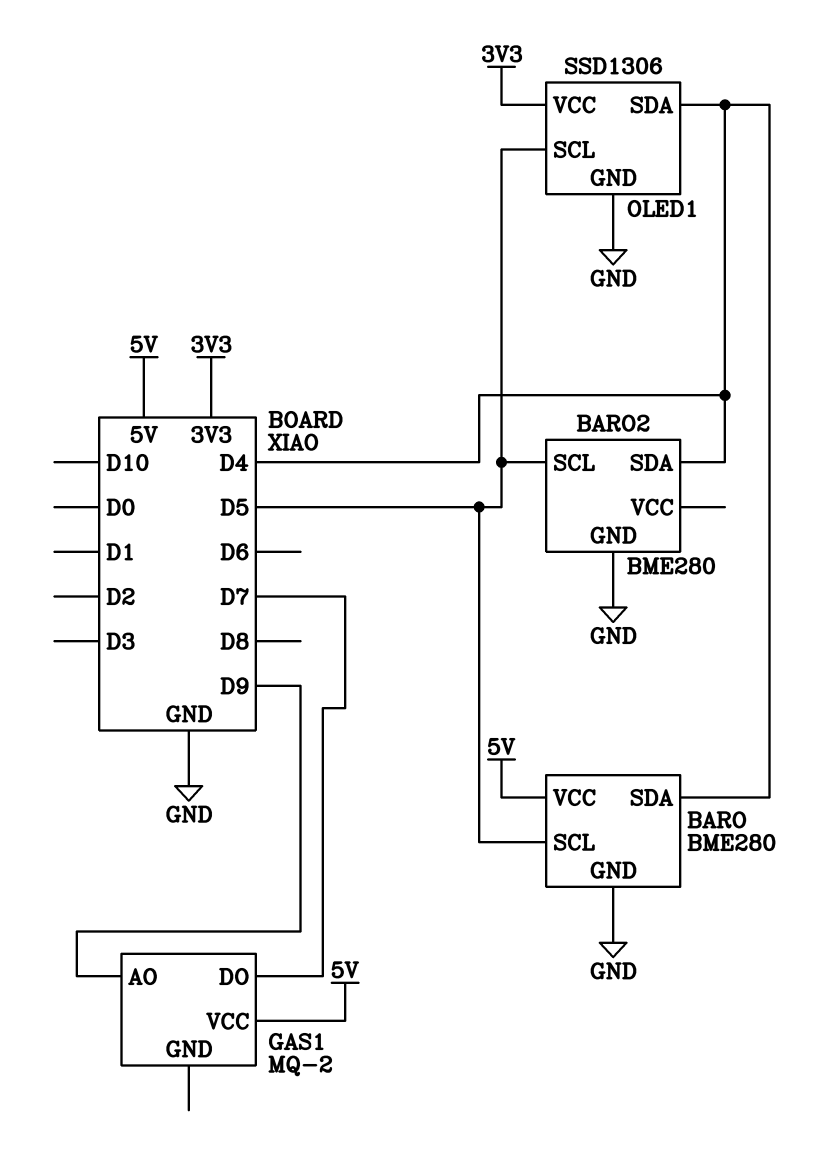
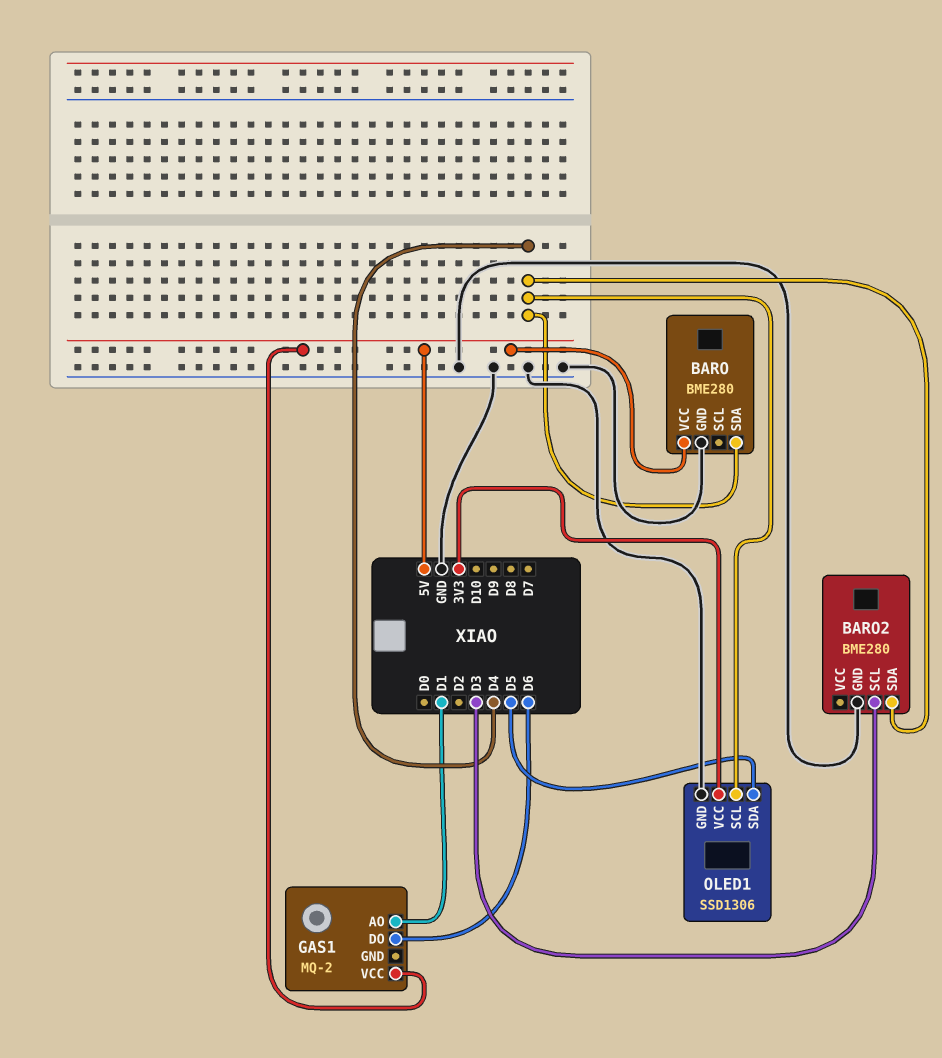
BARO pin SCL: D5 -> none
BARO2 pin SCL: D5 -> D3
GAS1 pin AO: D9 -> D1
GAS1 pin DO: D7 -> D6
OLED1 pin SCL: D5 -> D4
OLED1 pin SDA: D4 -> D5

